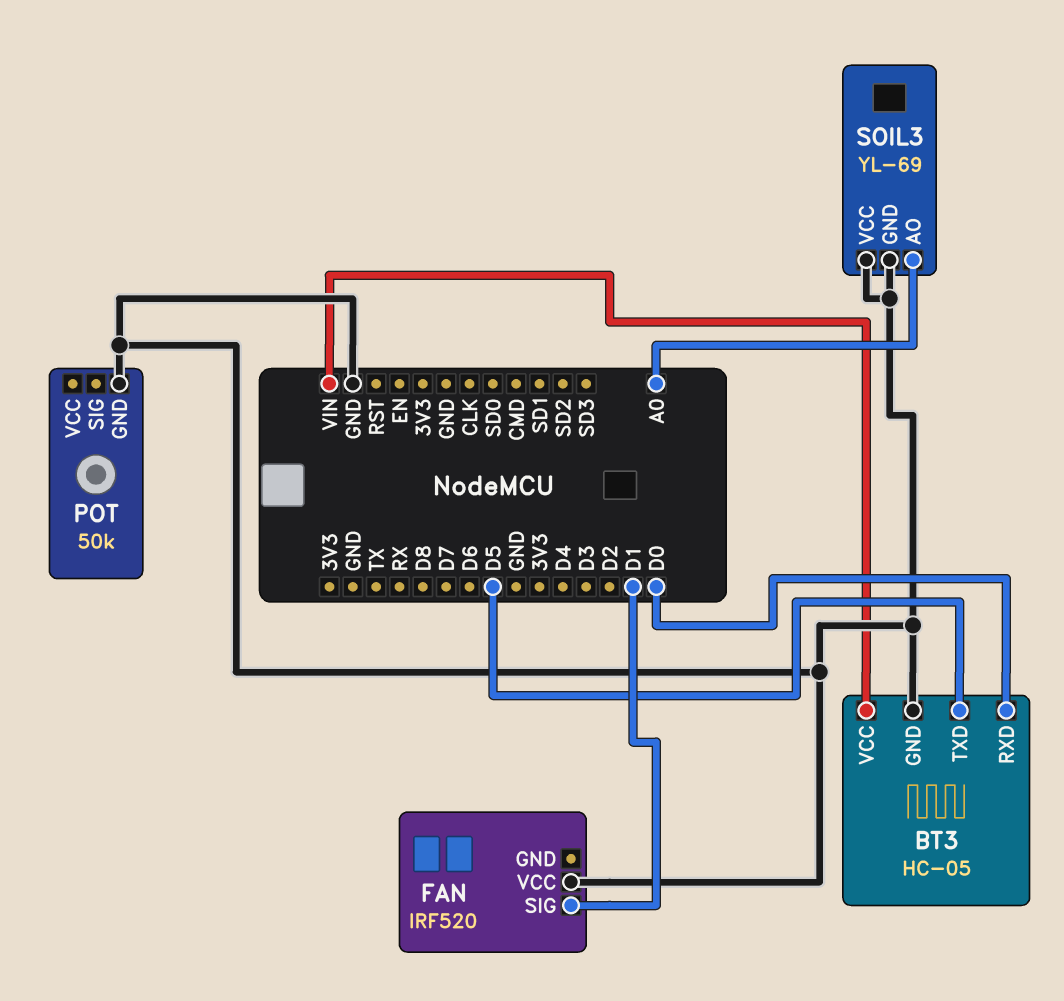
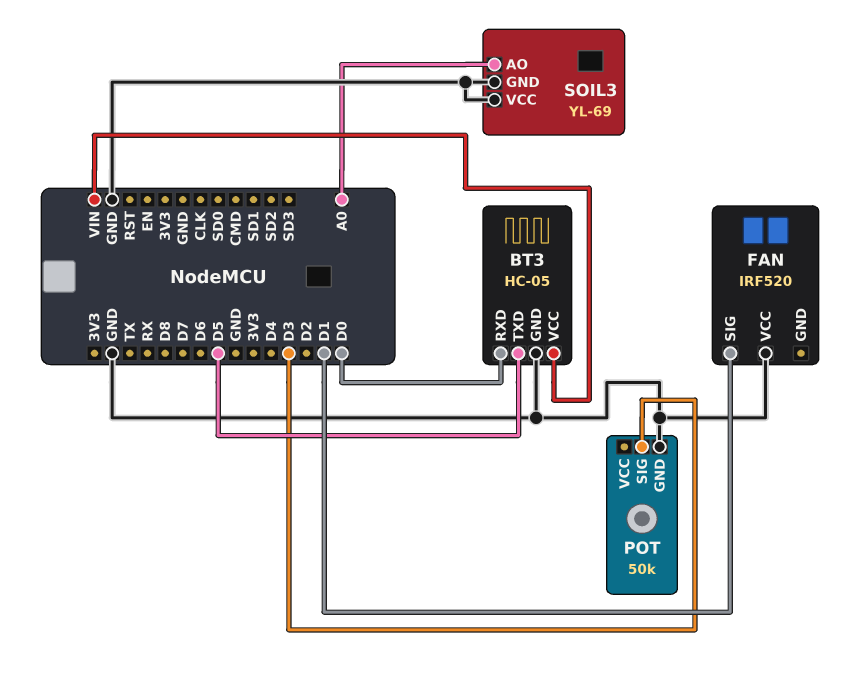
POT pin SIG: none -> D3

